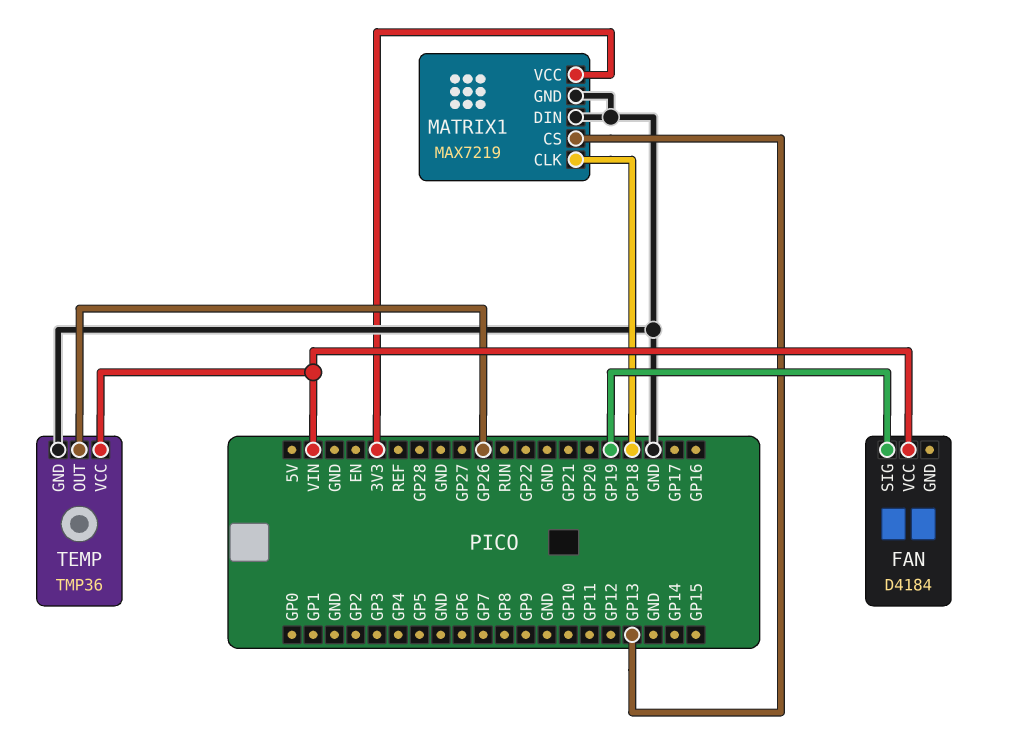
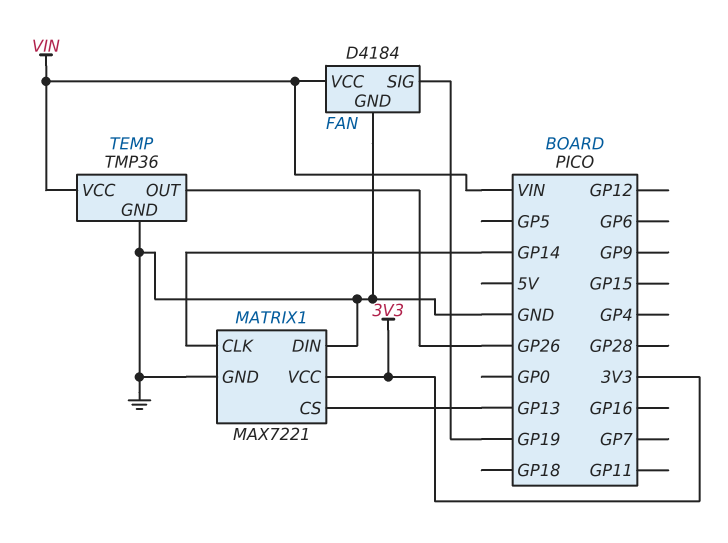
FAN pin GND: none -> GND
MATRIX1: MAX7219 -> MAX7221
MATRIX1 pin CLK: GP18 -> GP14

